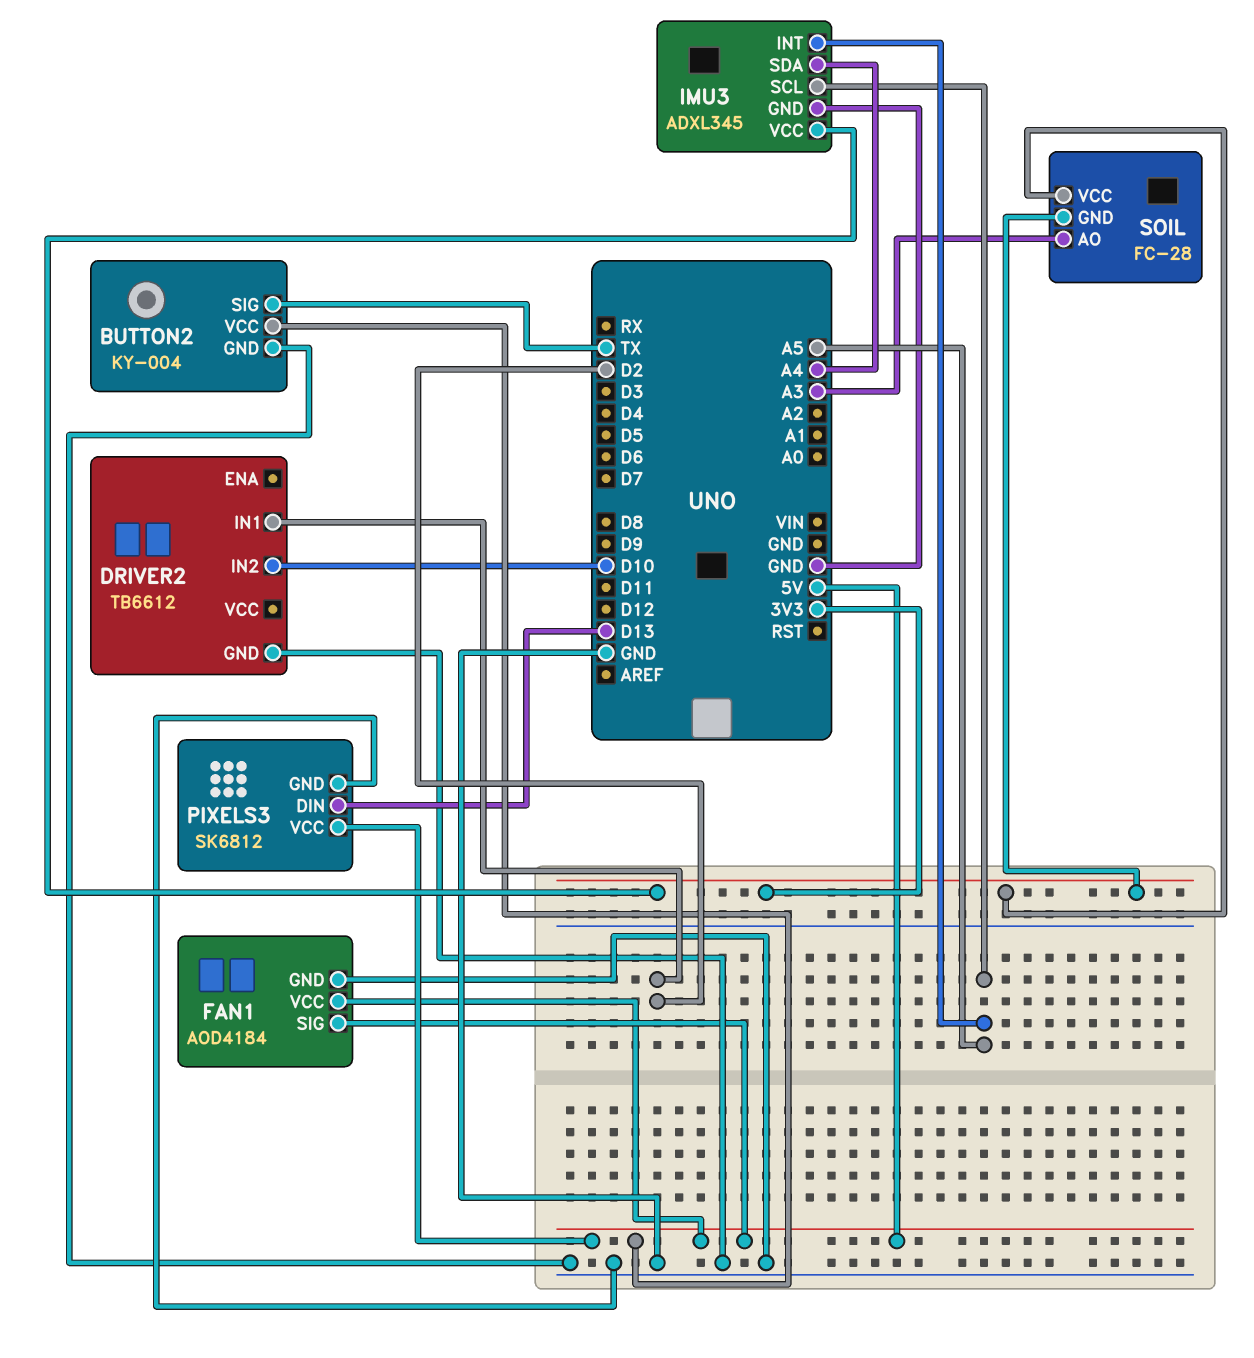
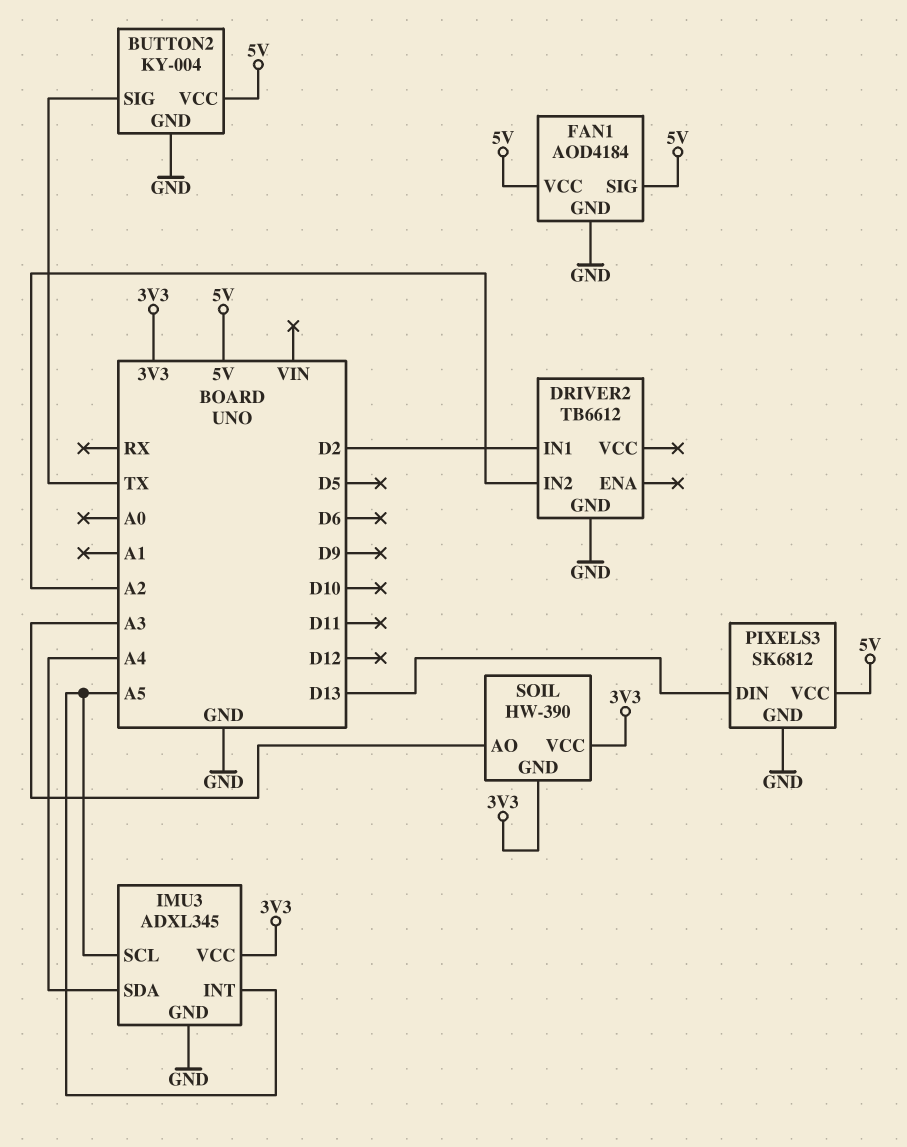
DRIVER2 pin IN2: D10 -> A2
SOIL: FC-28 -> HW-390

